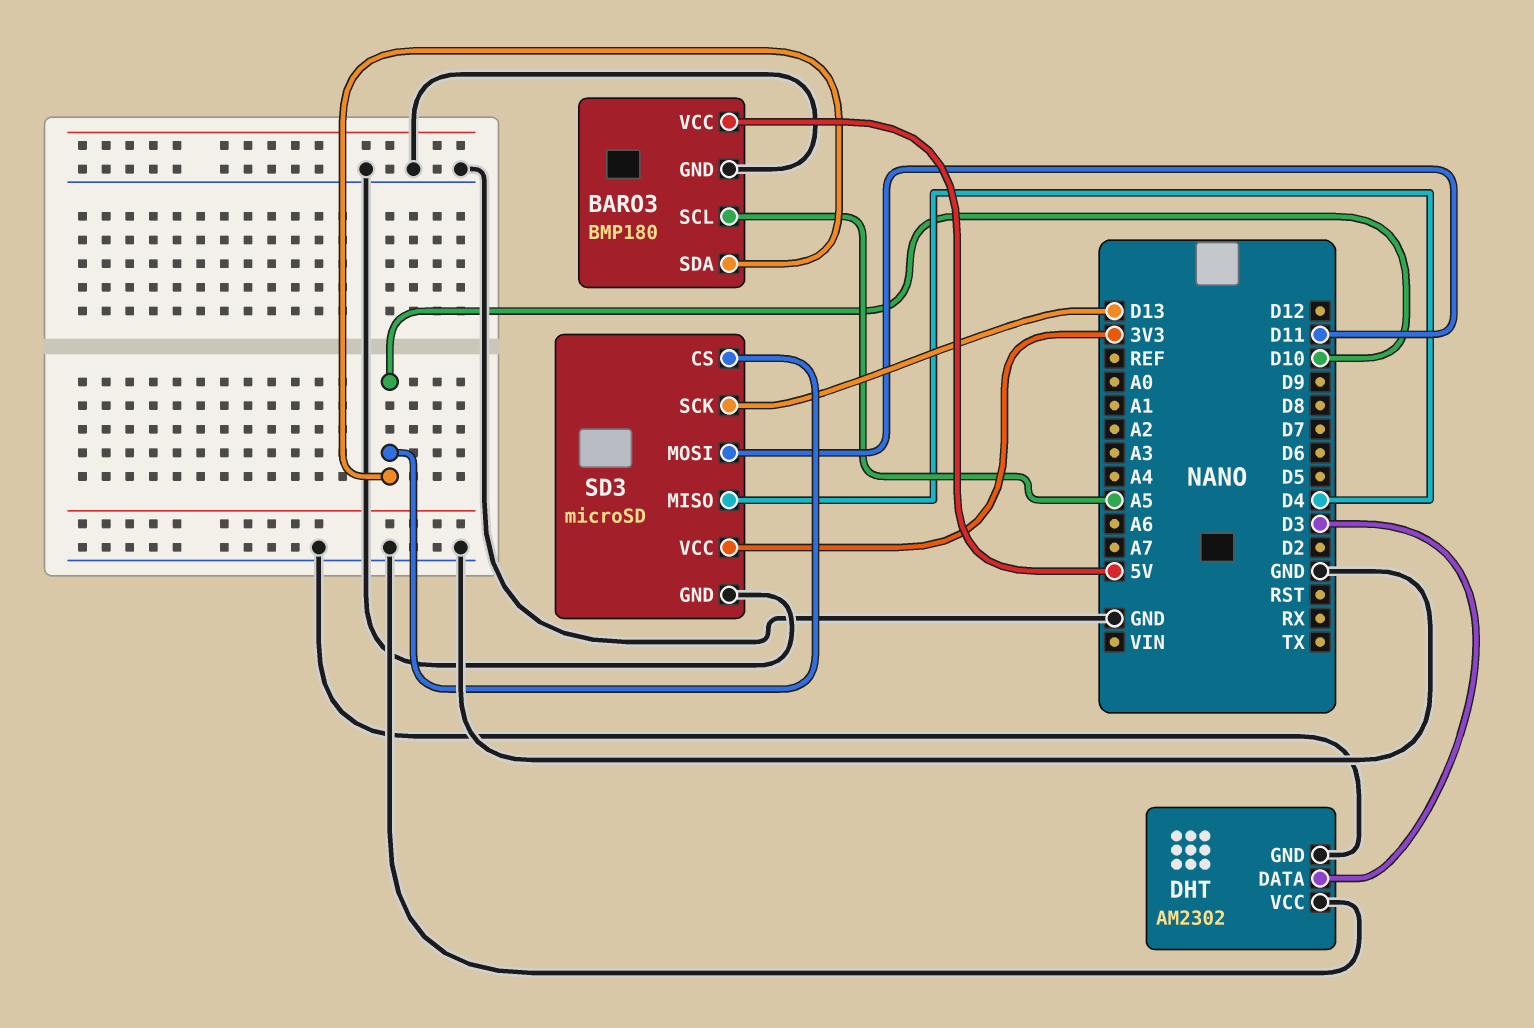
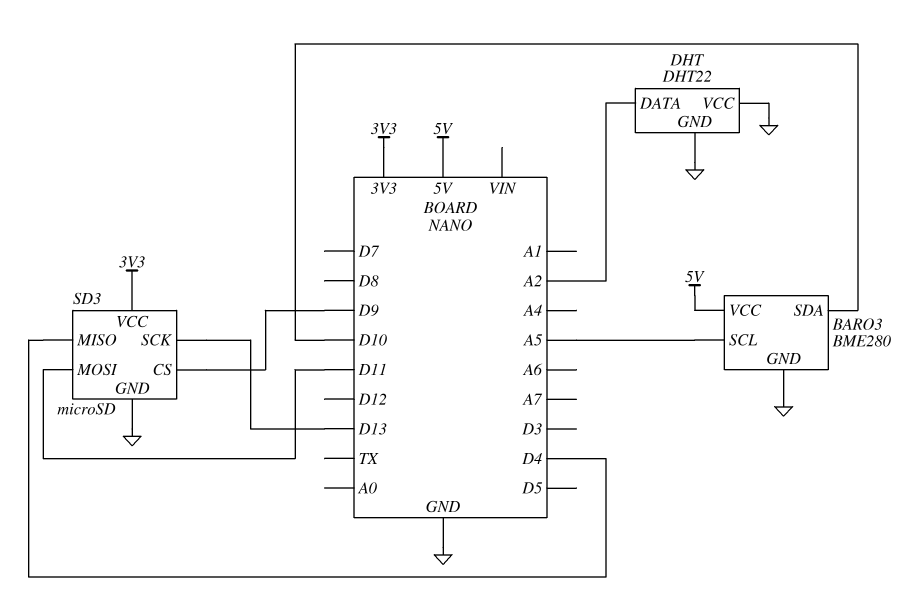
BARO3: BMP180 -> BME280
DHT: AM2302 -> DHT22
DHT pin DATA: D3 -> A2
SD3 pin CS: D10 -> D9

